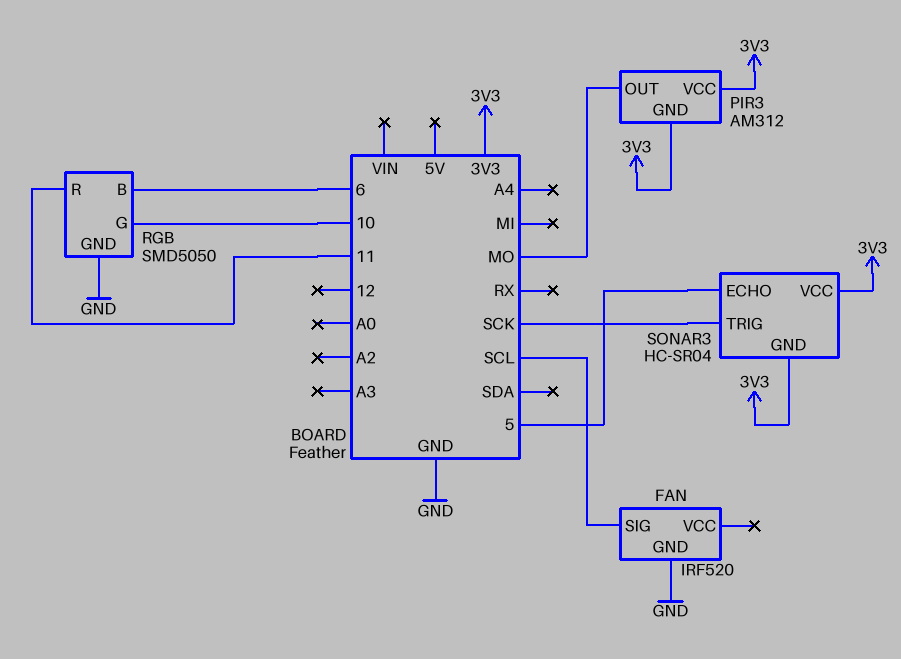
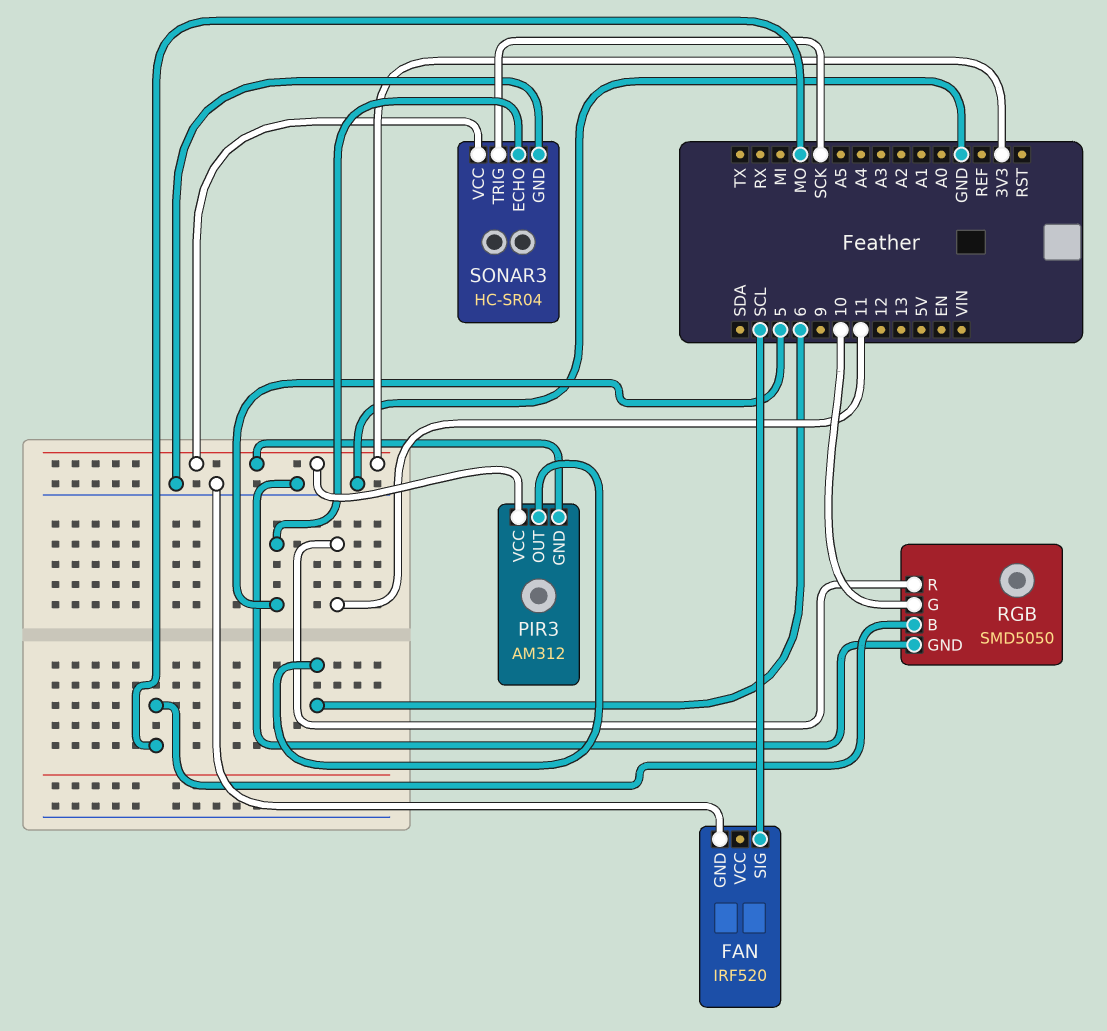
PIR3 pin OUT: MO -> 6
RGB pin B: 6 -> MO
SONAR3 pin GND: 3V3 -> GND

